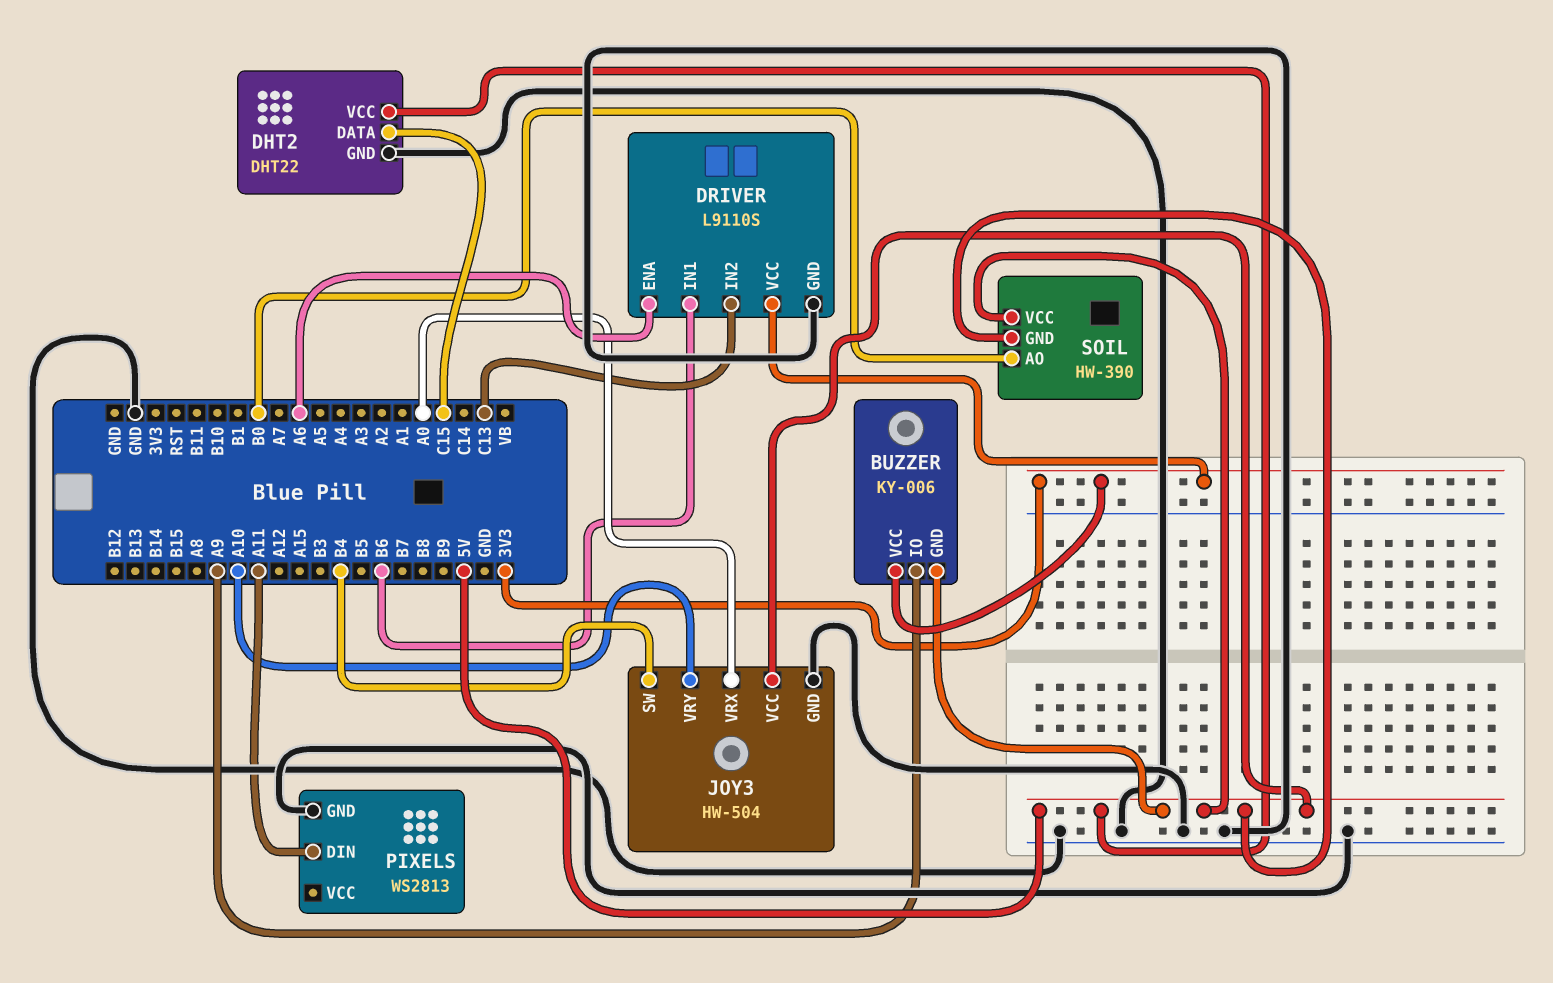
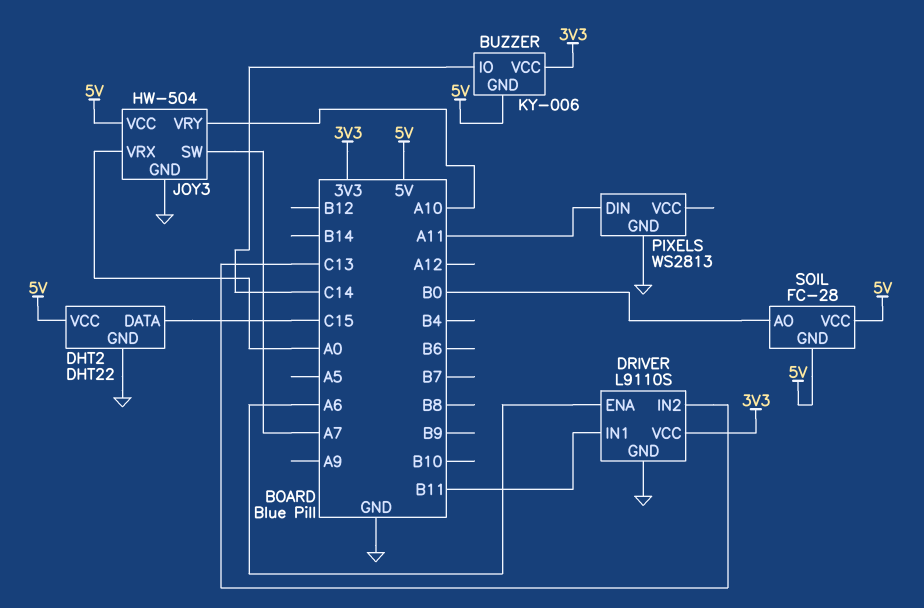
BUZZER pin IO: A9 -> C14
DRIVER pin IN1: B6 -> B11
JOY3 pin SW: B4 -> A7
SOIL: HW-390 -> FC-28

